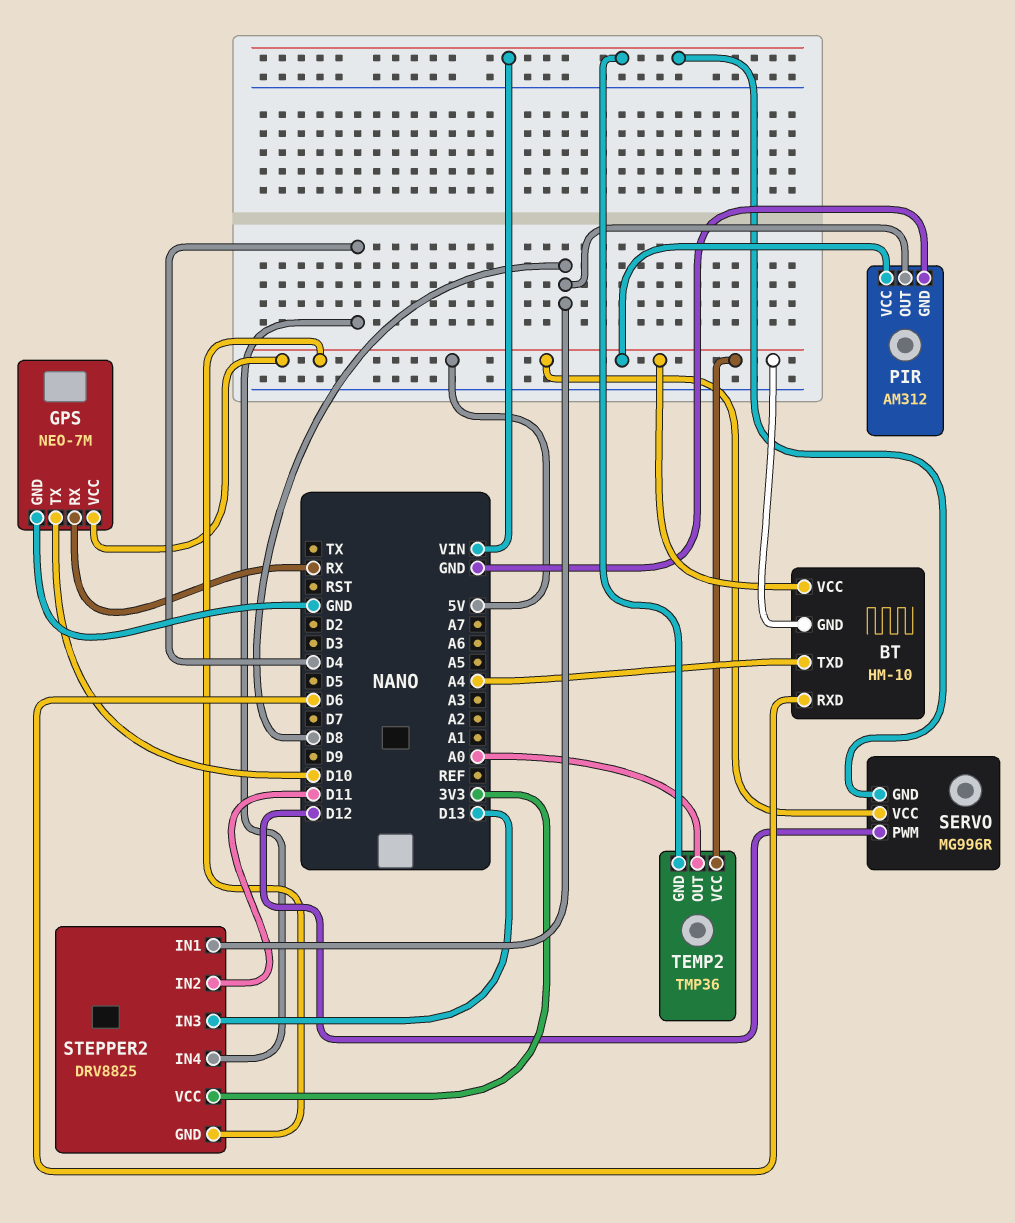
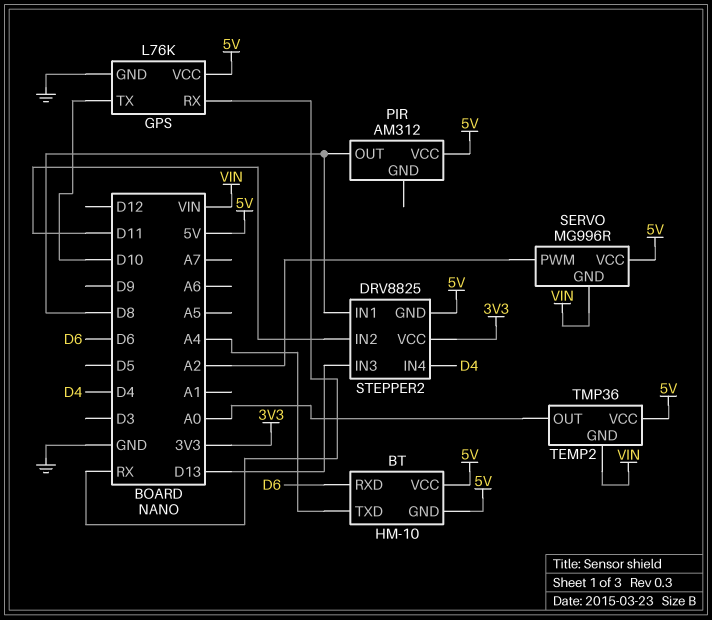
GPS: NEO-7M -> L76K
PIR pin GND: GND -> none
SERVO pin PWM: D12 -> A2

